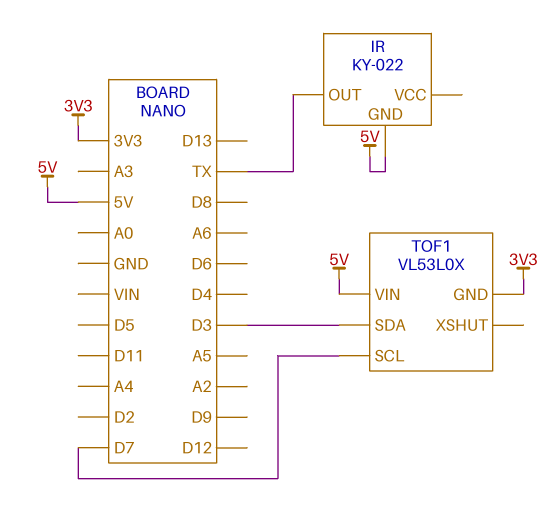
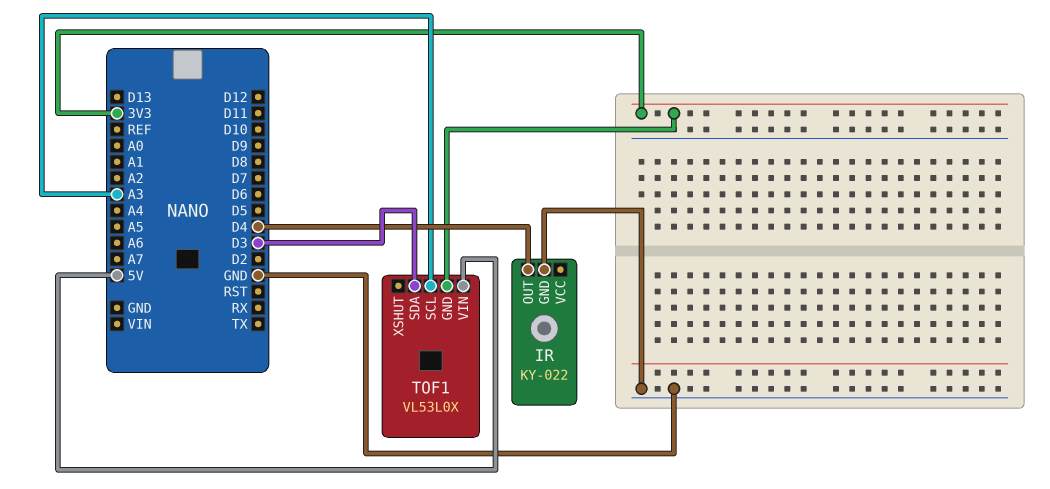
IR pin GND: 5V -> GND
IR pin OUT: TX -> D4
TOF1 pin SCL: D7 -> A3

